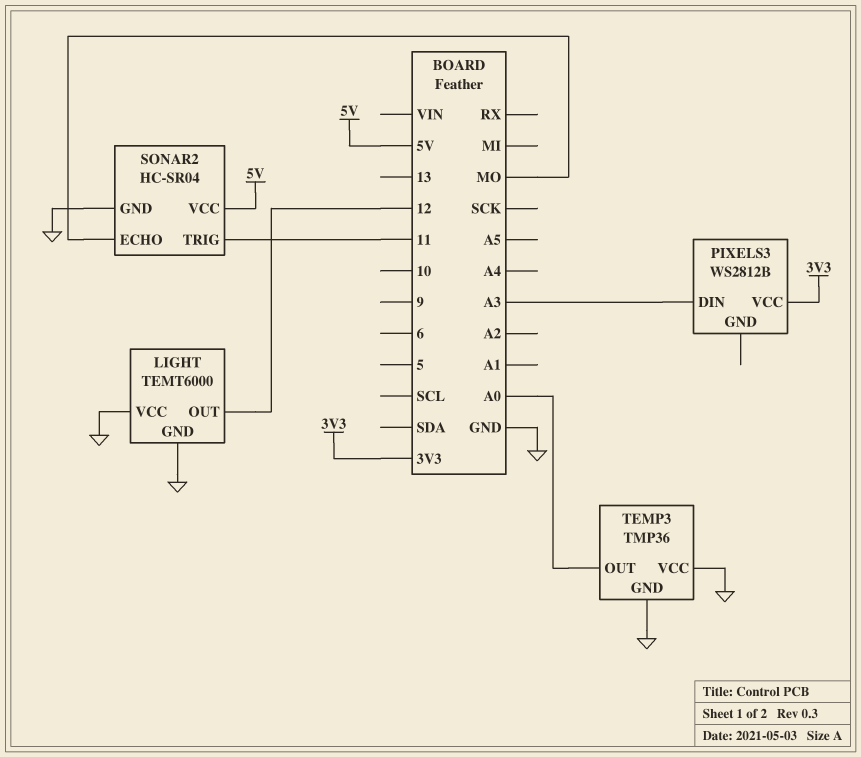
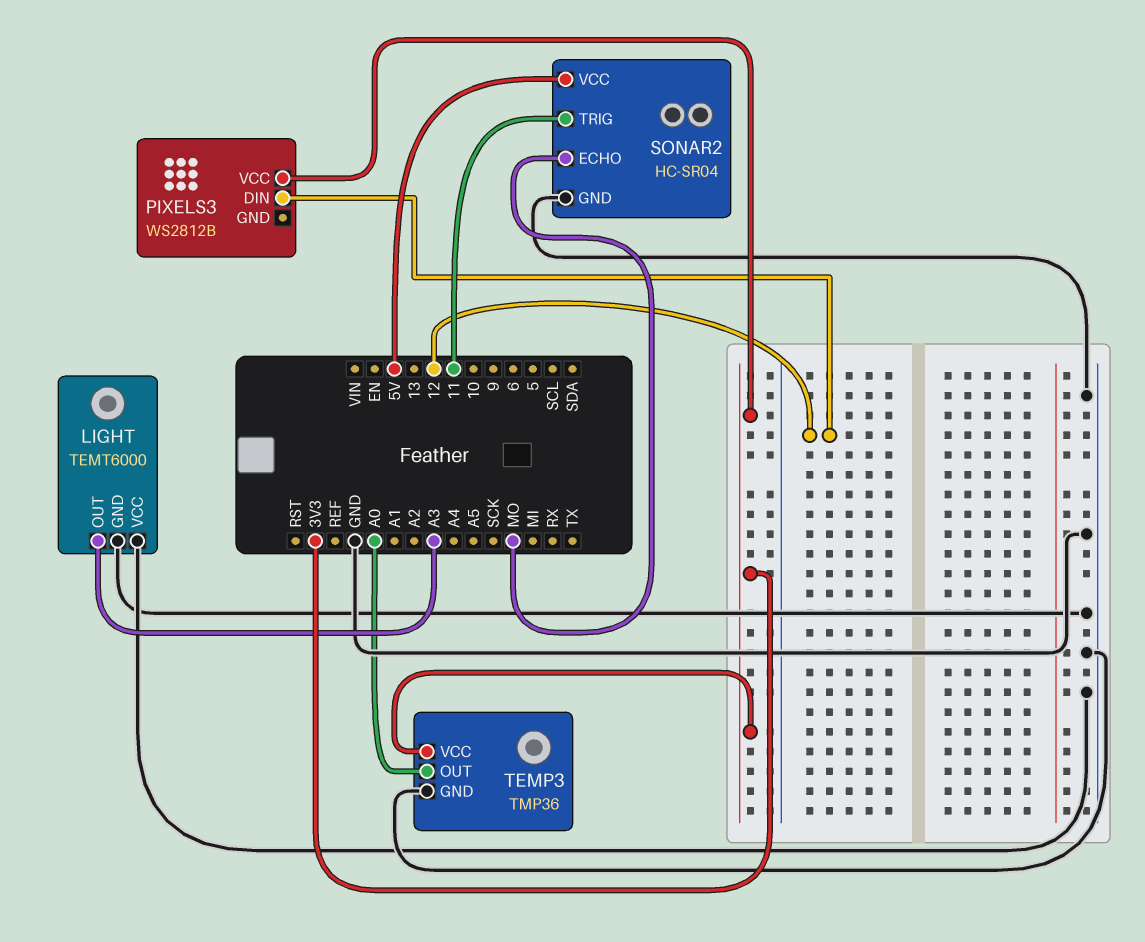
LIGHT pin OUT: 12 -> A3
PIXELS3 pin DIN: A3 -> 12
TEMP3 pin VCC: GND -> 3V3

